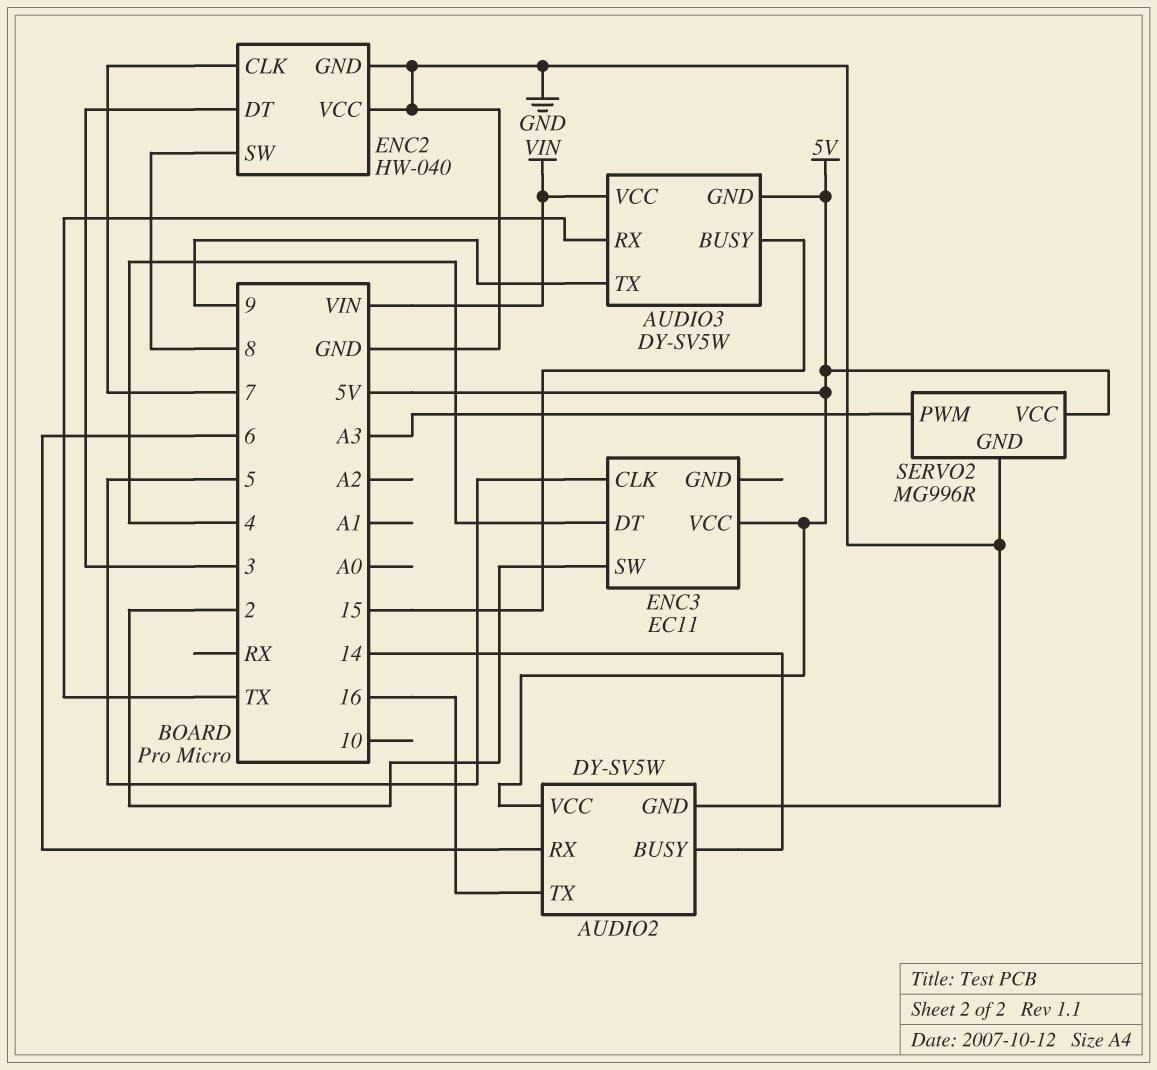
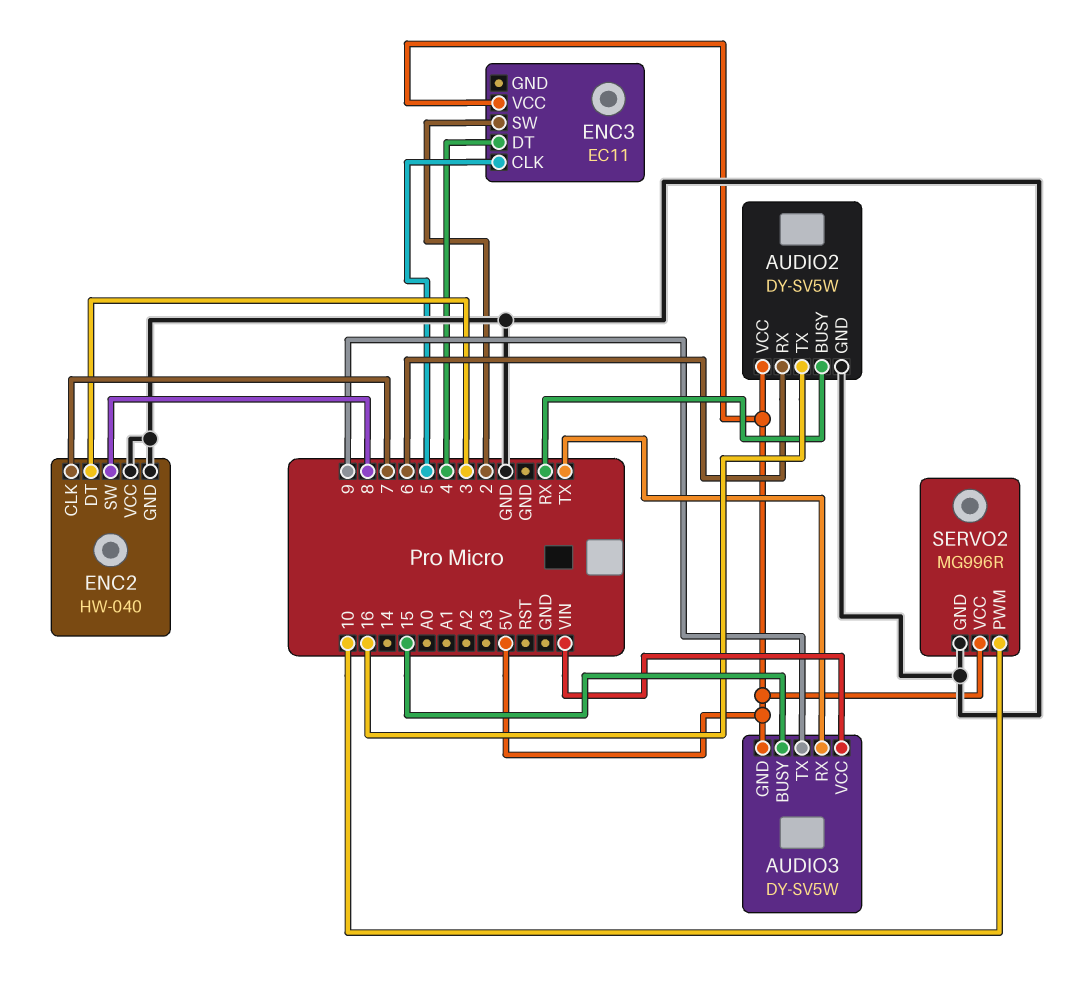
AUDIO2 pin BUSY: 14 -> RX
SERVO2 pin PWM: A3 -> 10

